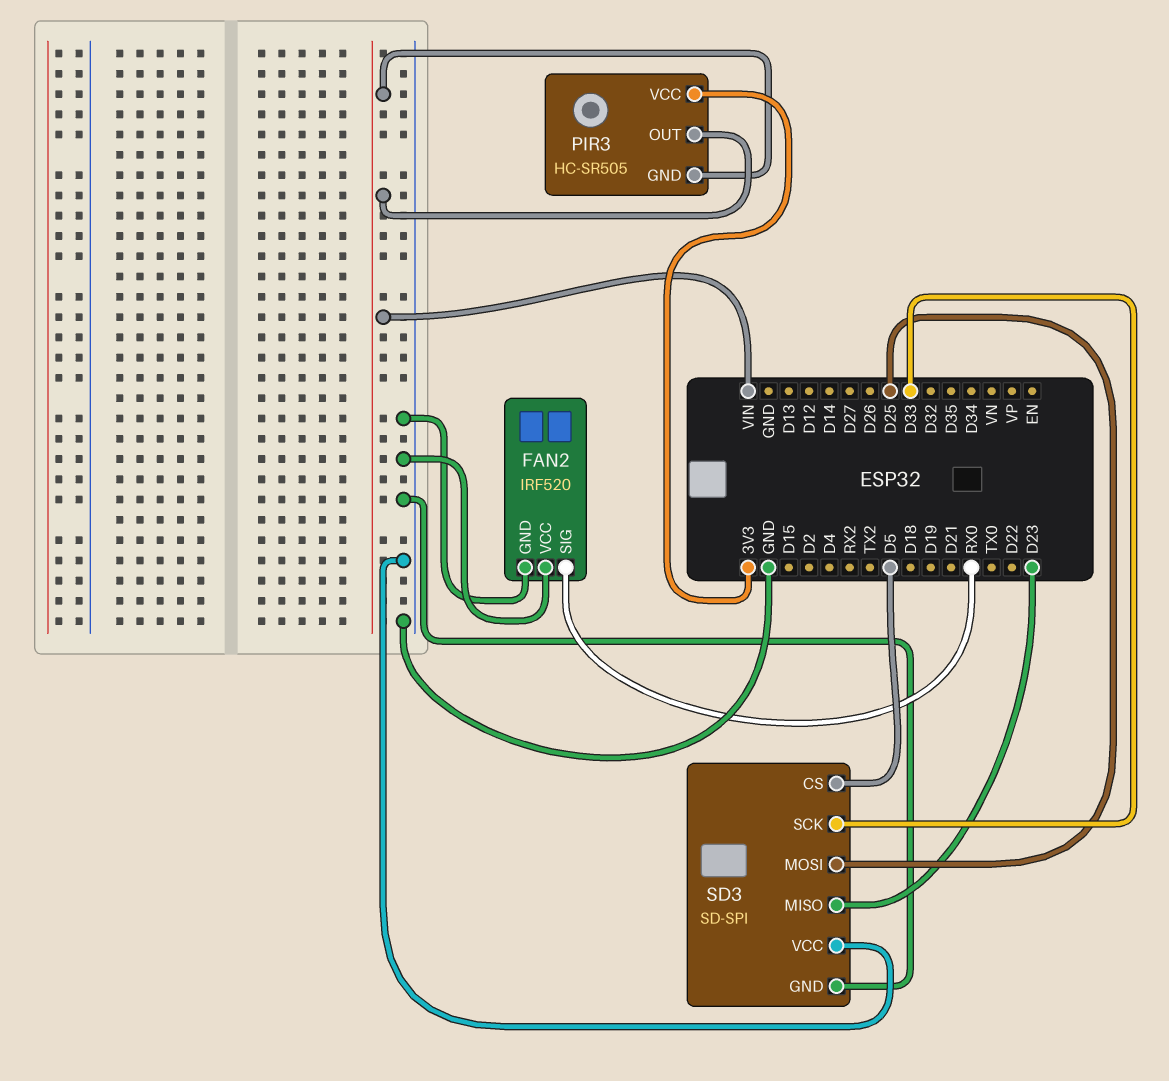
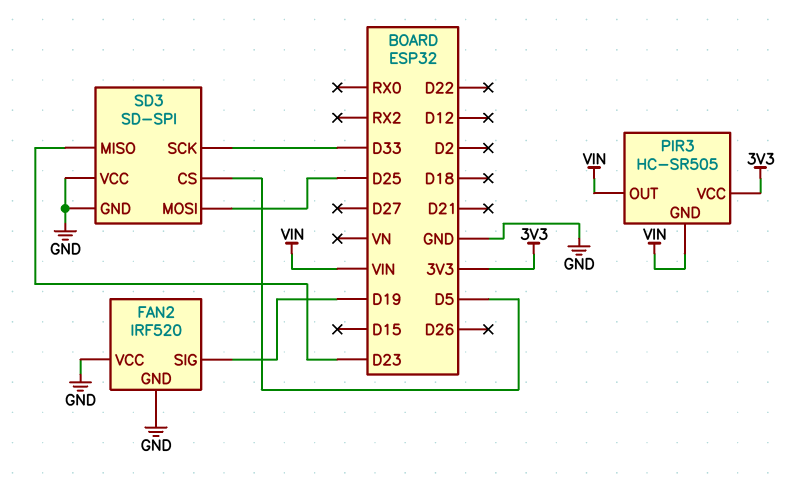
FAN2 pin SIG: RX0 -> D19

